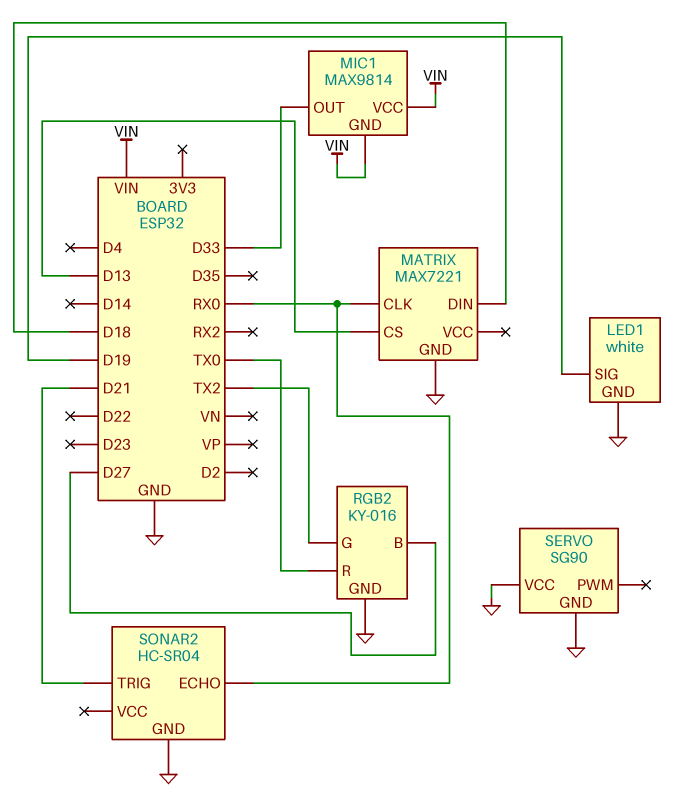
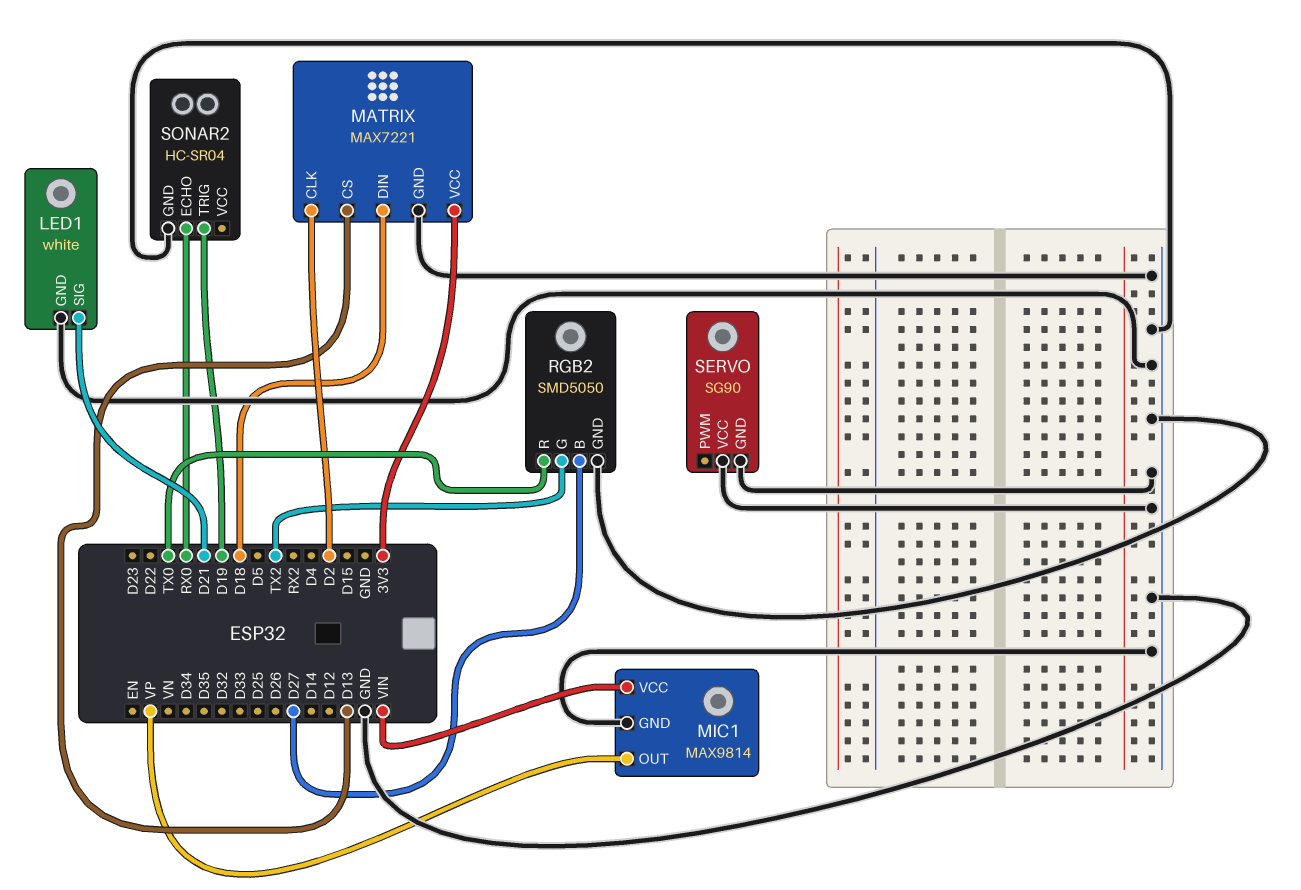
LED1 pin SIG: D19 -> D21
MATRIX pin CLK: RX0 -> D2
MATRIX pin VCC: none -> 3V3
MIC1 pin GND: VIN -> GND
MIC1 pin OUT: D33 -> VP
RGB2: KY-016 -> SMD5050
SONAR2 pin TRIG: D21 -> D19

